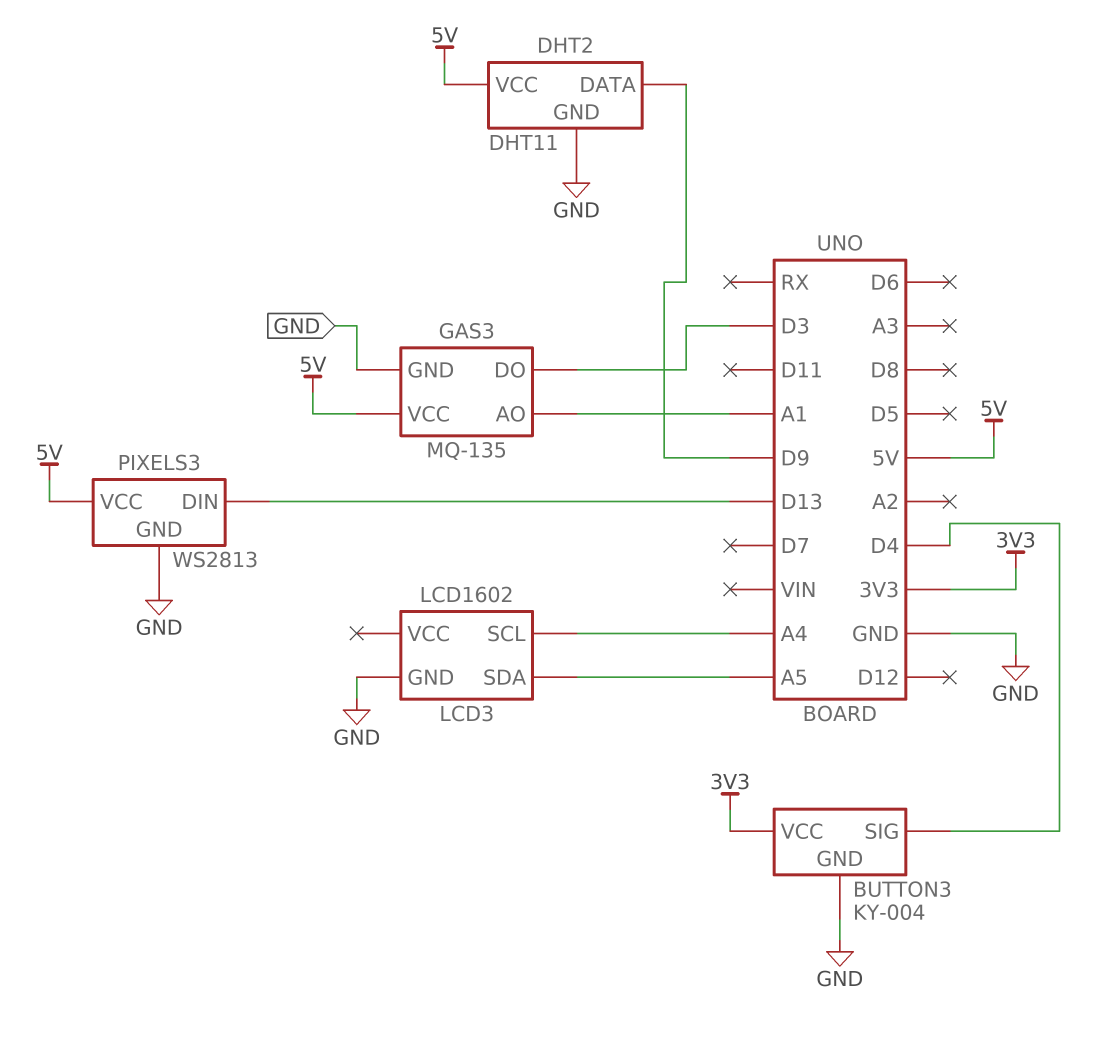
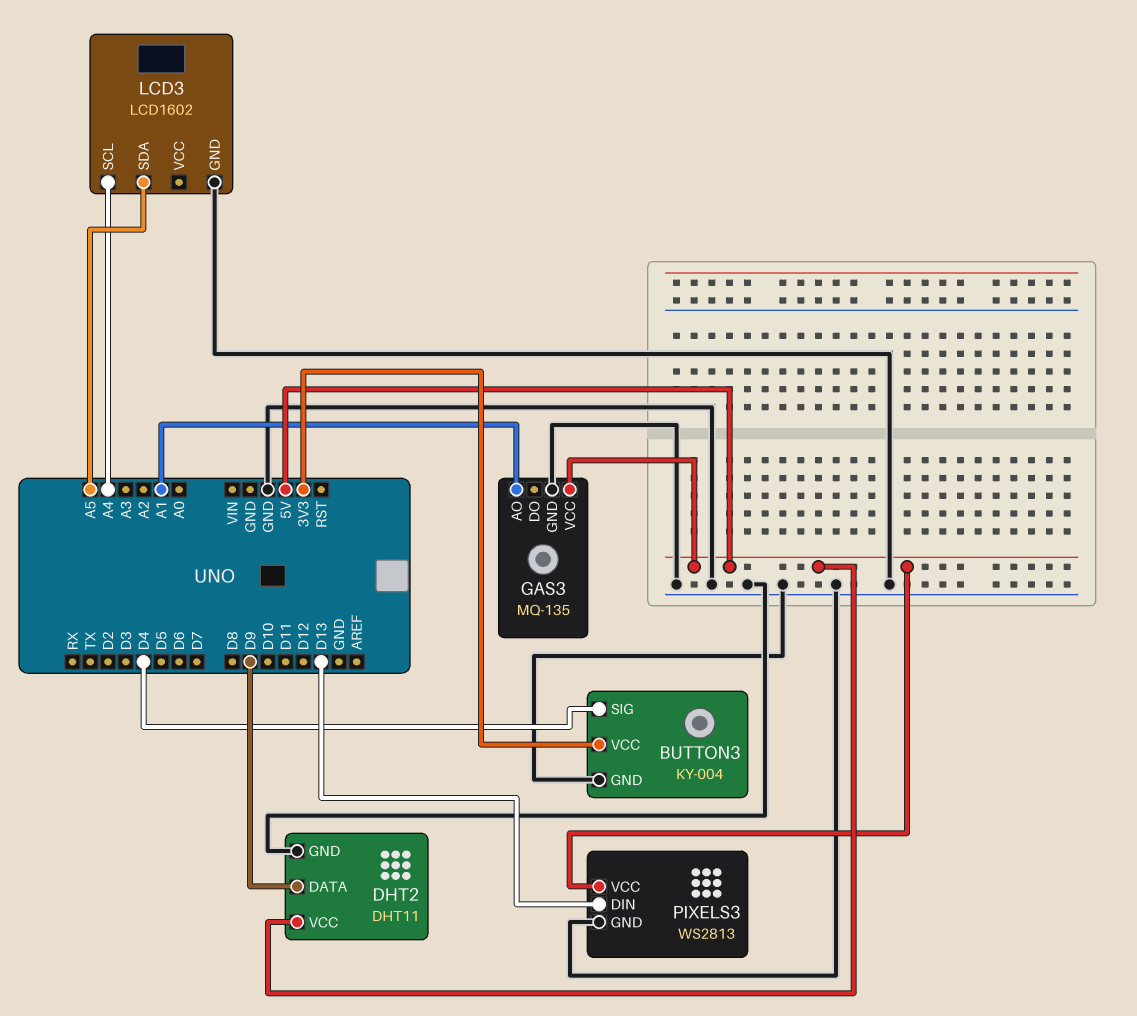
GAS3 pin DO: D3 -> none

